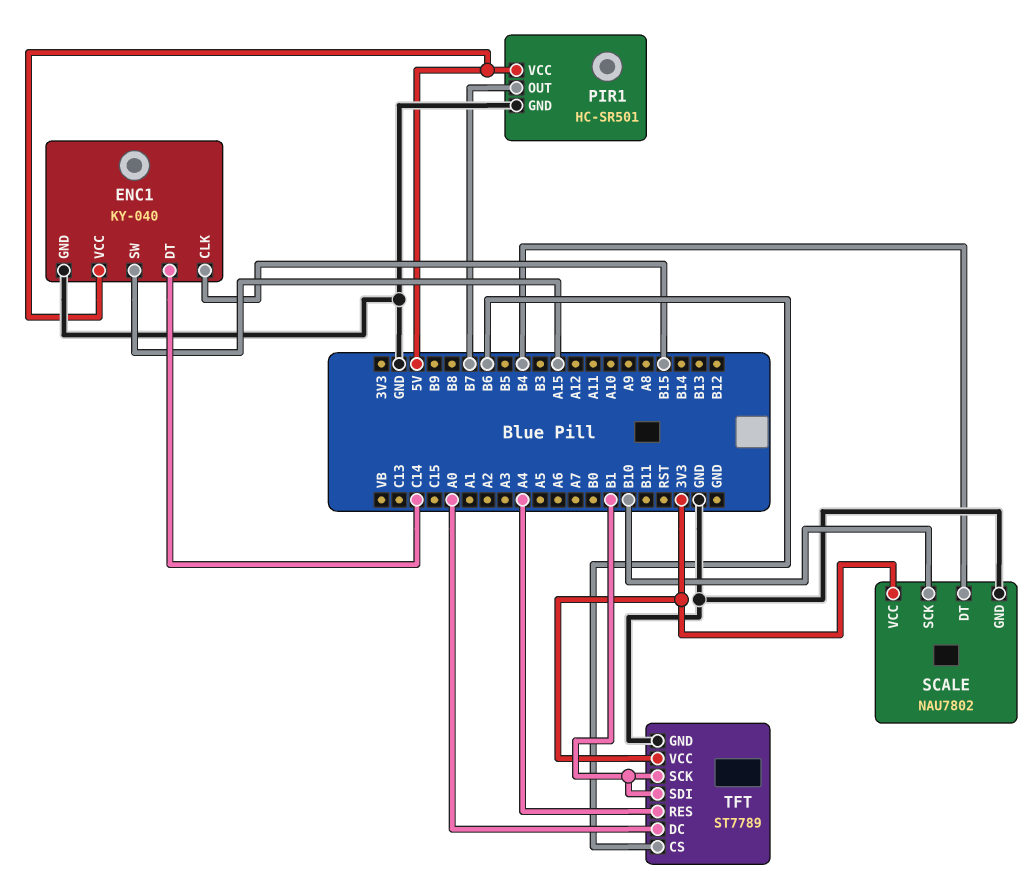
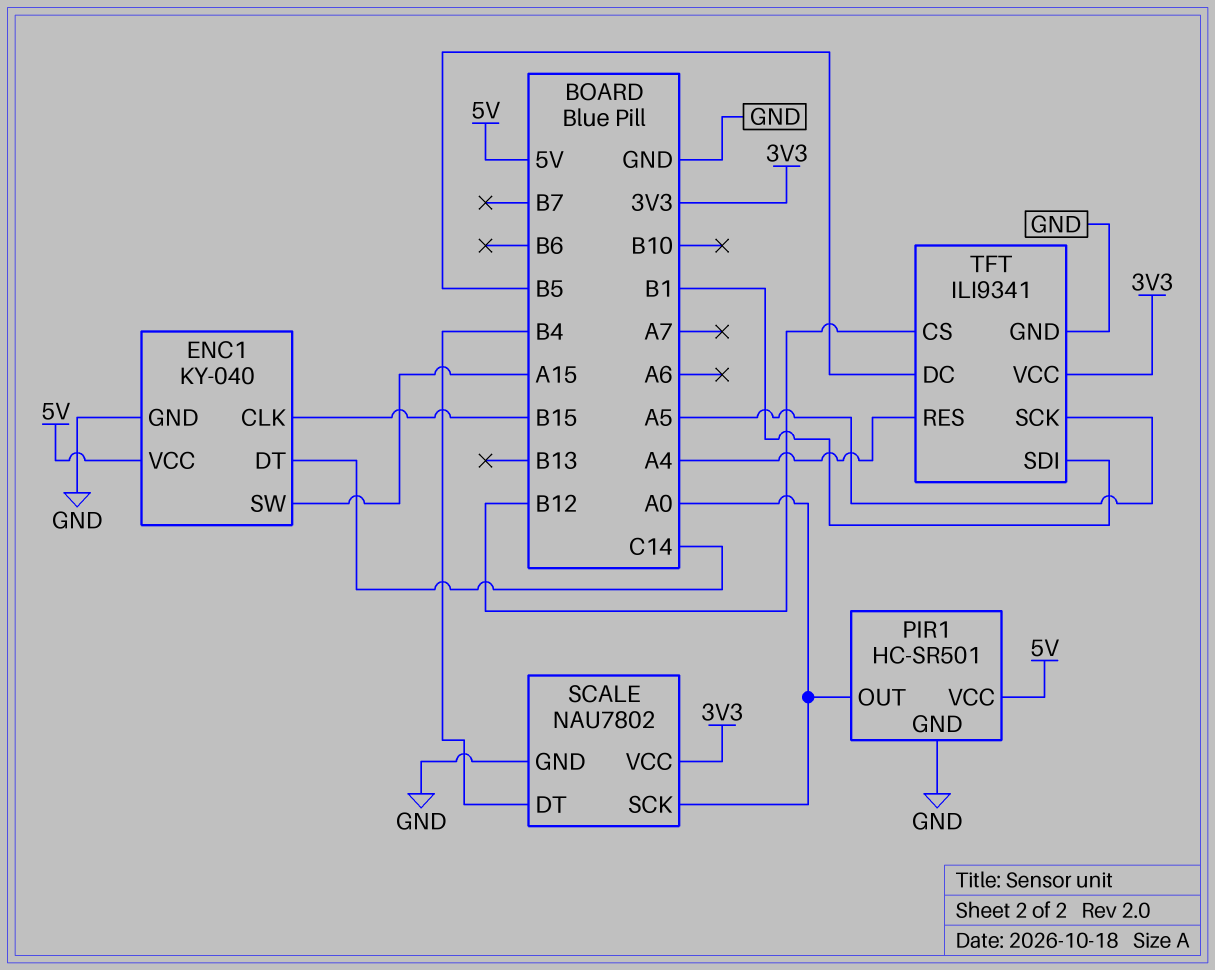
PIR1 pin OUT: B7 -> A0
SCALE pin SCK: B10 -> A0
TFT: ST7789 -> ILI9341
TFT pin CS: B6 -> B12
TFT pin DC: A0 -> B5
TFT pin SCK: B1 -> A5

